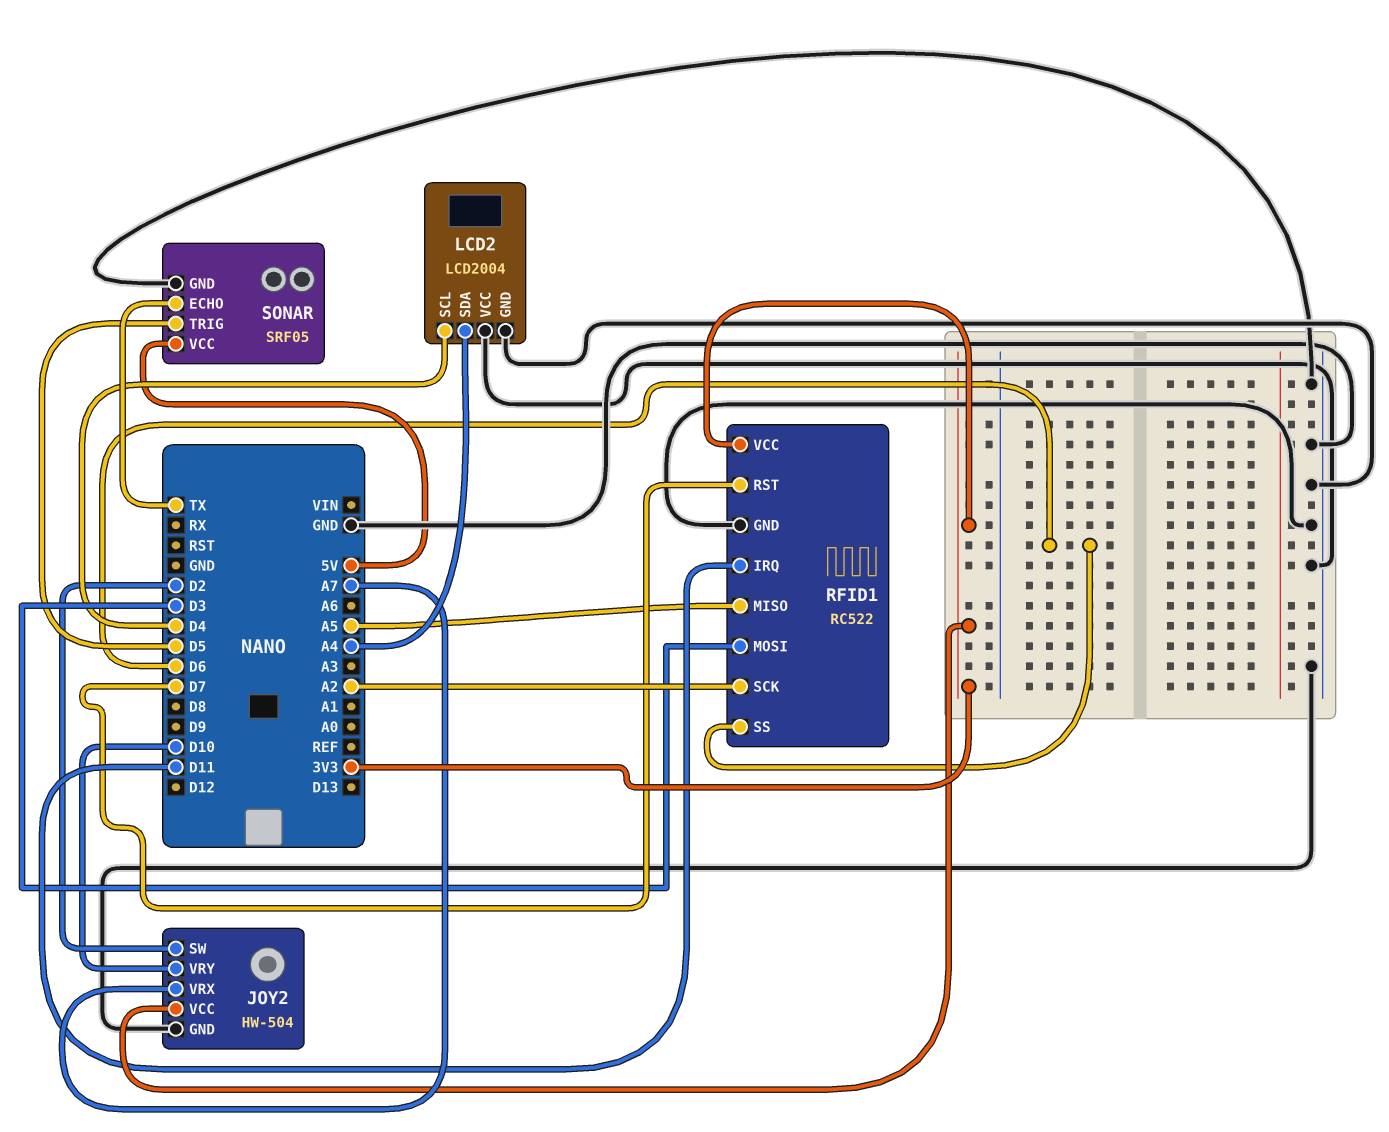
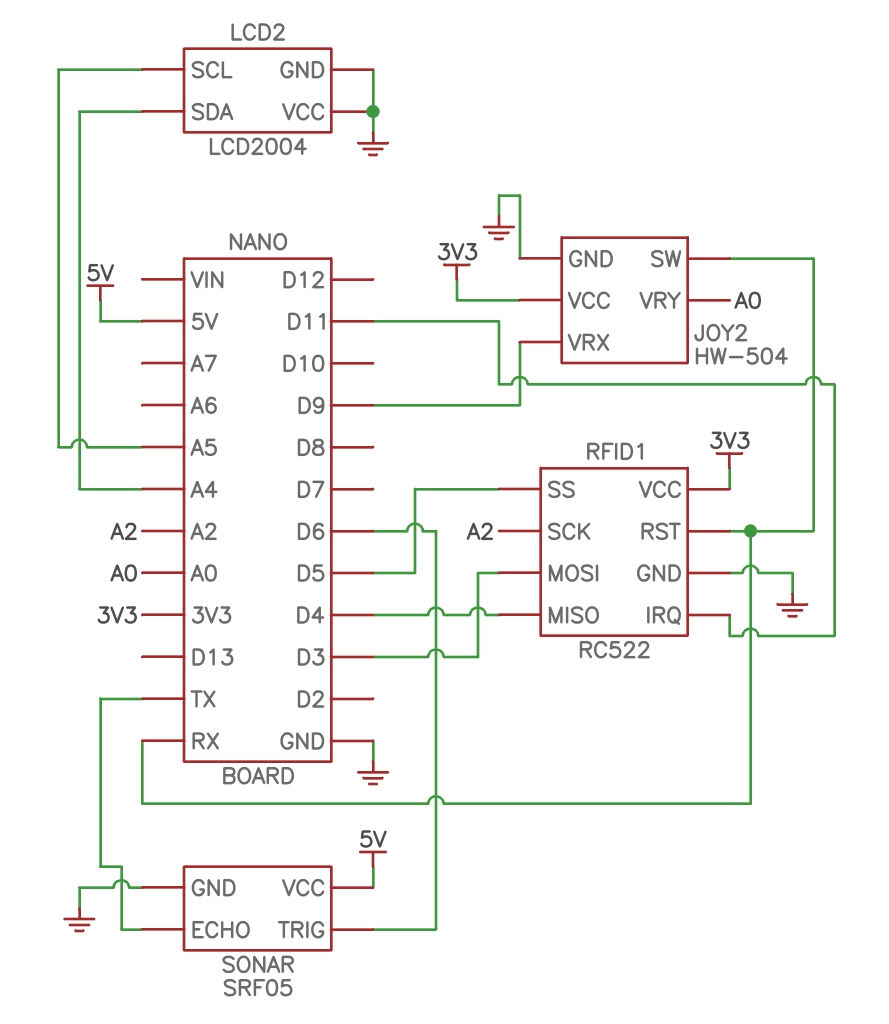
JOY2 pin SW: D2 -> RX
JOY2 pin VRX: A7 -> D9
JOY2 pin VRY: D10 -> A0
LCD2 pin SCL: D4 -> A5
RFID1 pin MISO: A5 -> D4
RFID1 pin RST: D7 -> RX
RFID1 pin SS: D6 -> D5
SONAR pin TRIG: D5 -> D6

